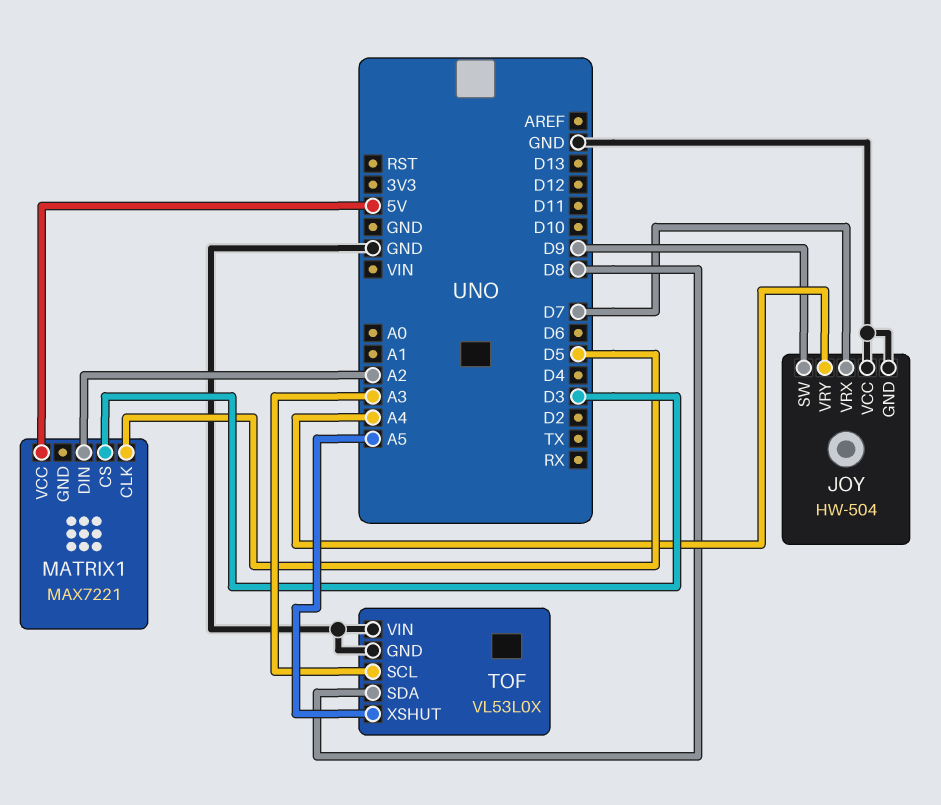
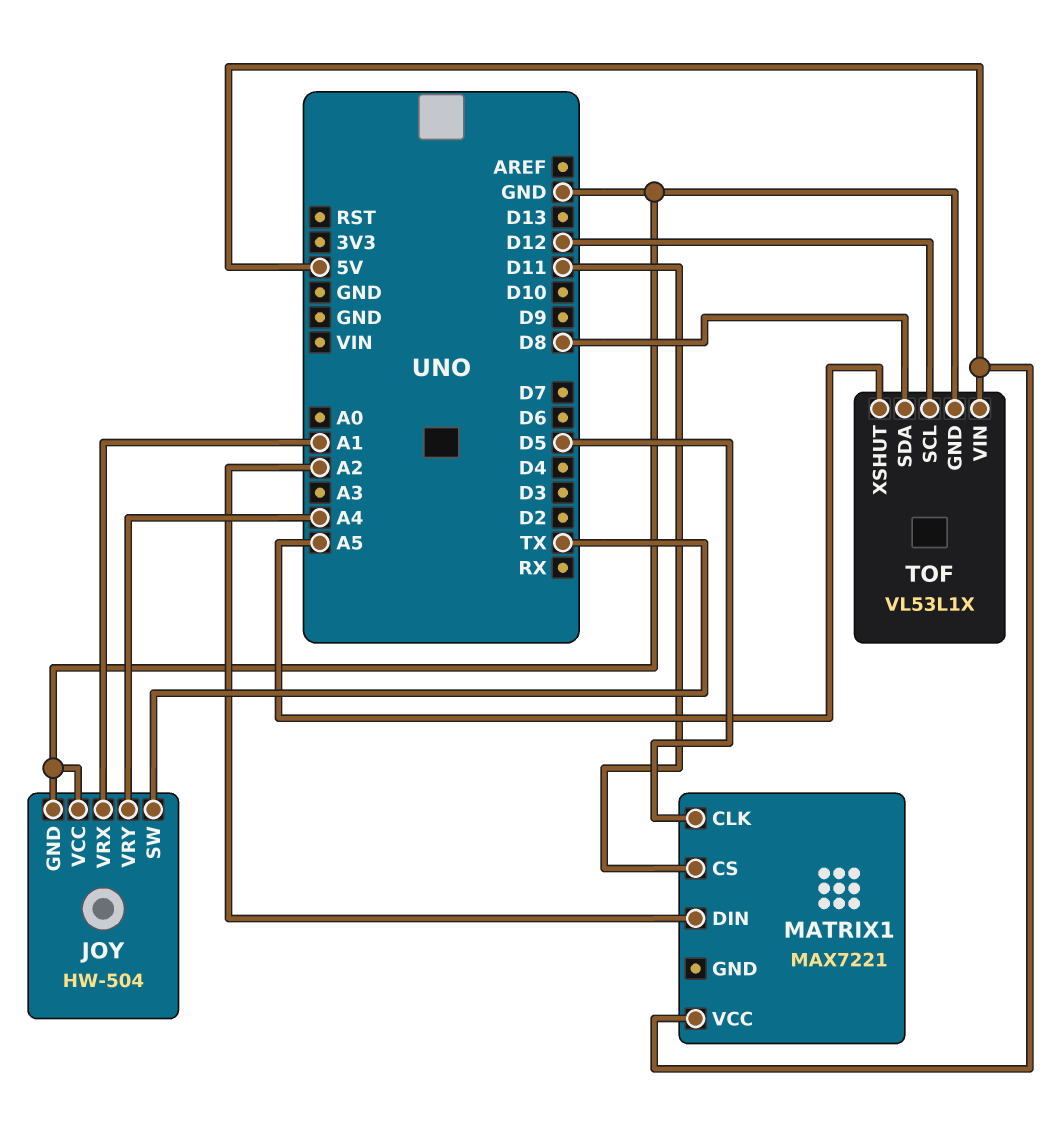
JOY pin SW: D9 -> TX
JOY pin VRX: D7 -> A1
MATRIX1 pin CS: D3 -> D11
TOF: VL53L0X -> VL53L1X
TOF pin SCL: A3 -> D12
TOF pin VIN: GND -> 5V

